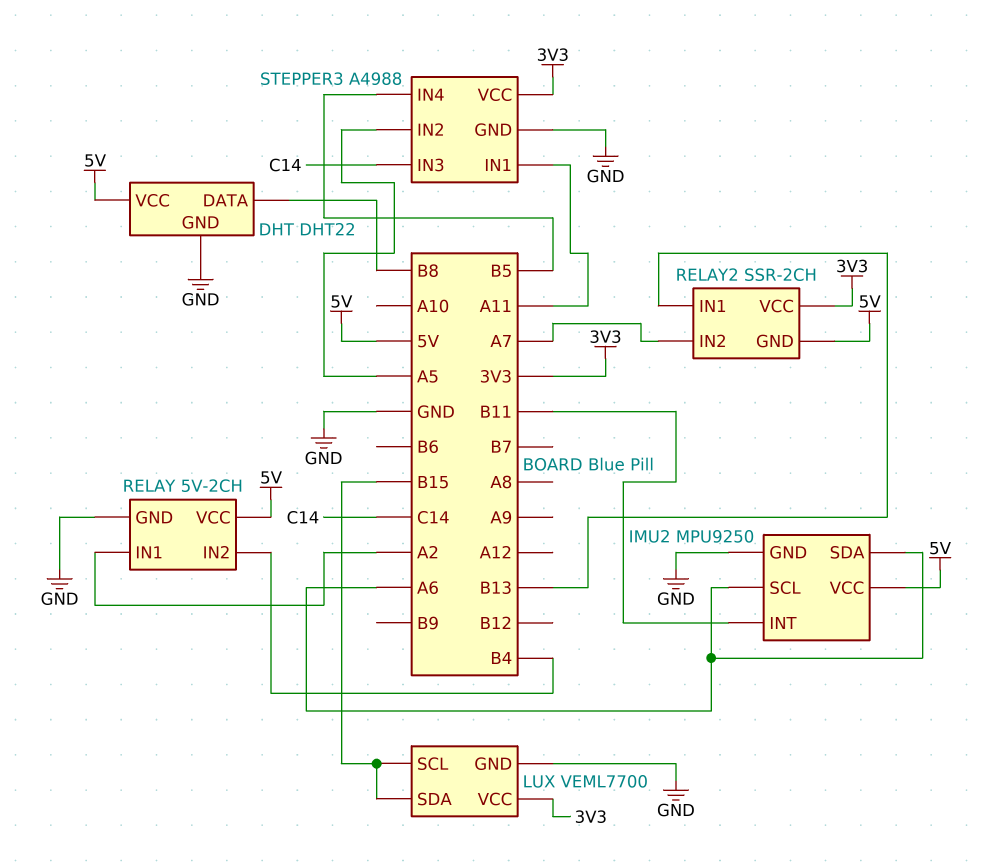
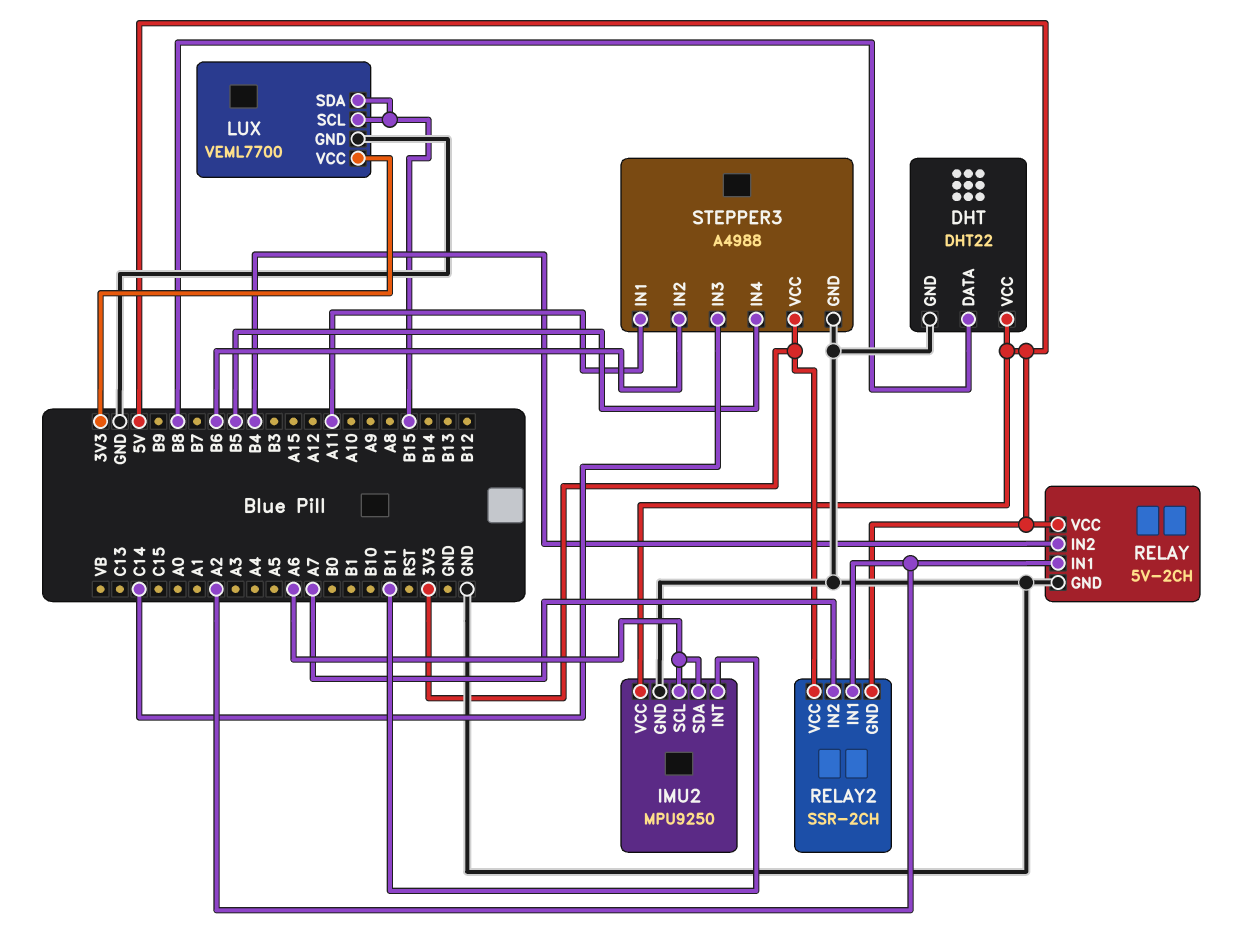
RELAY2 pin IN1: B13 -> A2
STEPPER3 pin IN2: A5 -> B6

